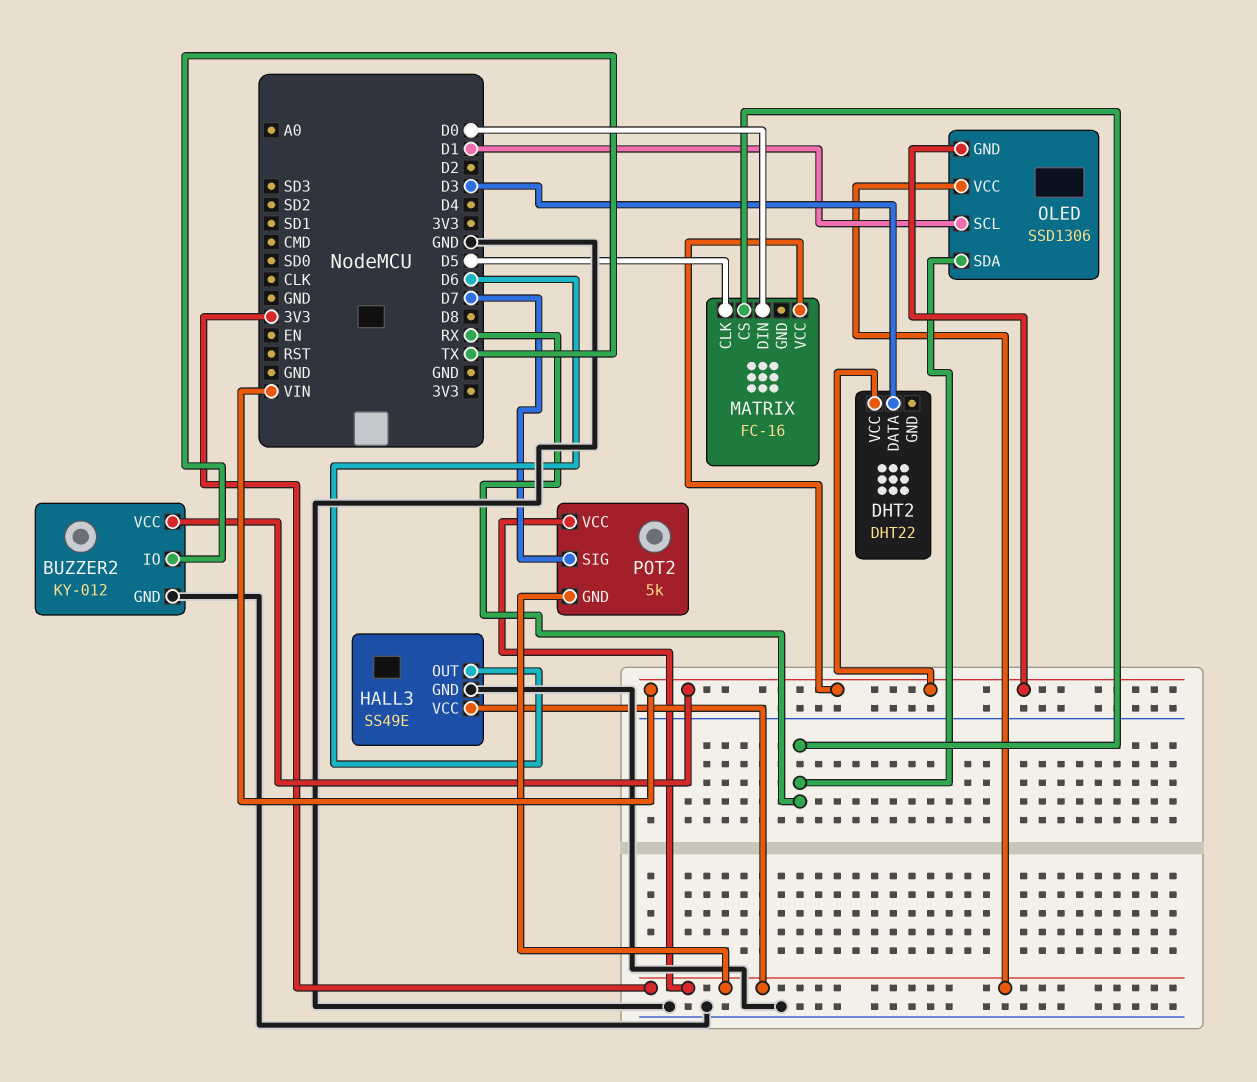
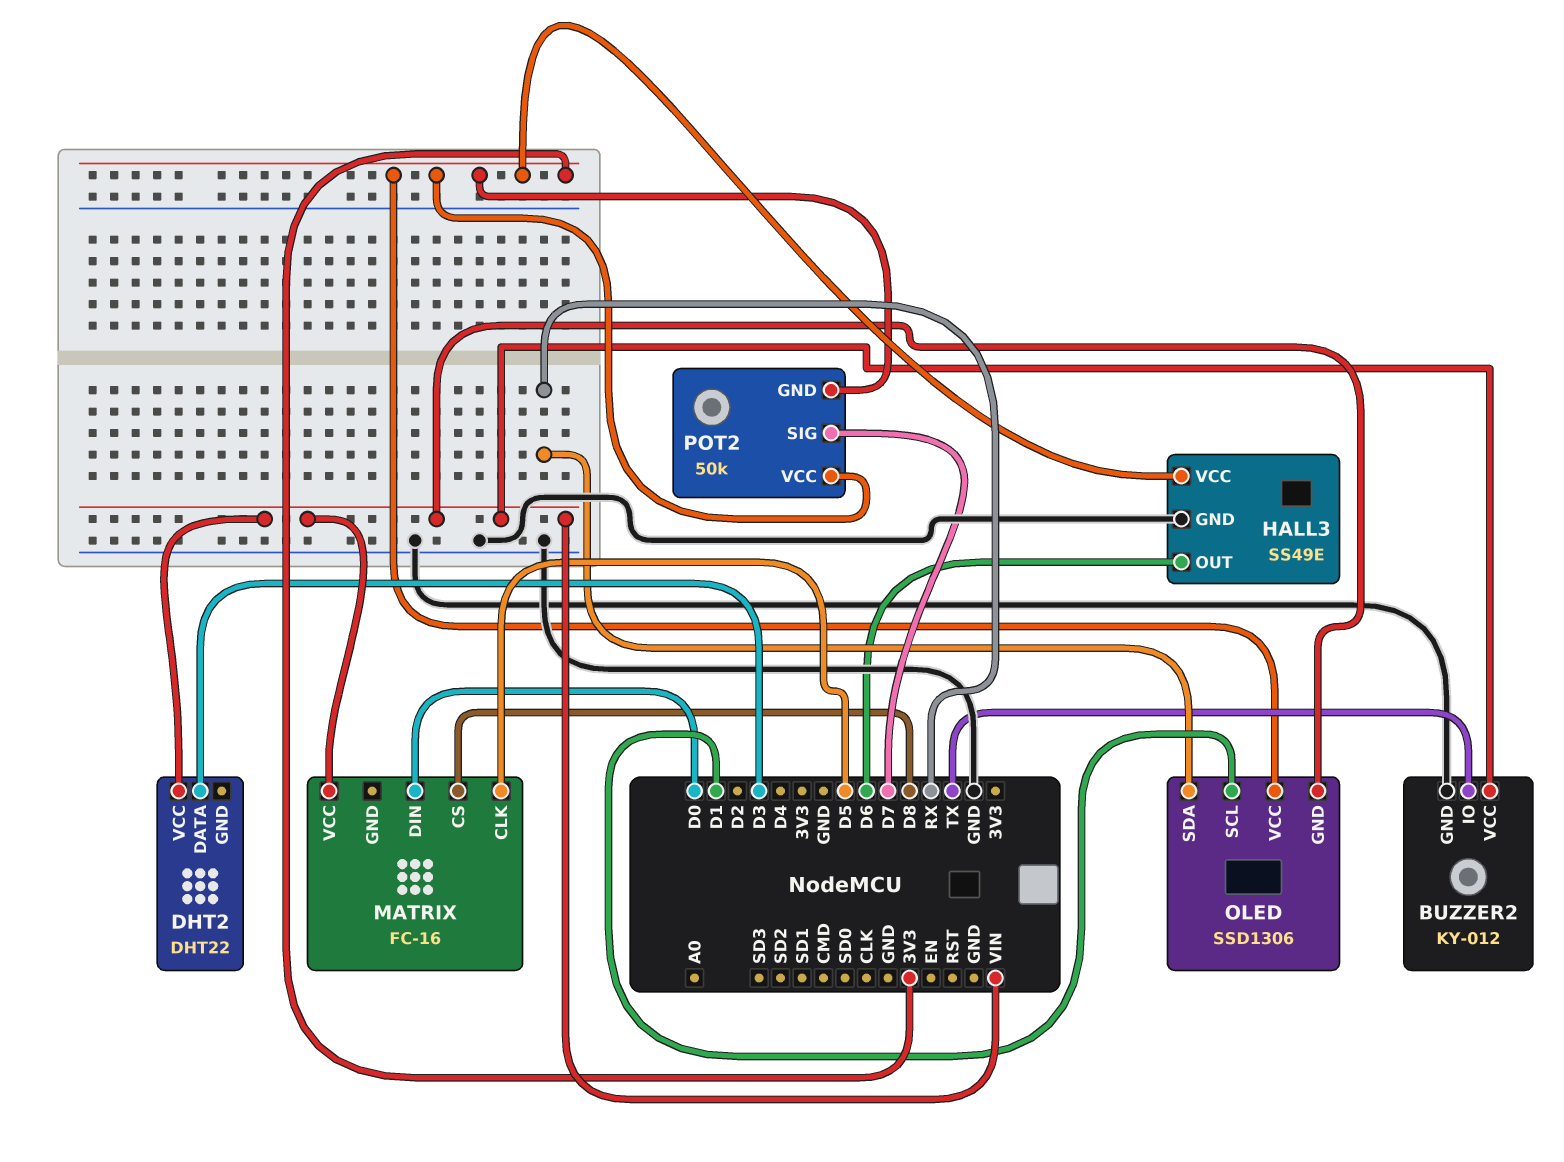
MATRIX pin CS: RX -> D8
POT2: 5k -> 50k

